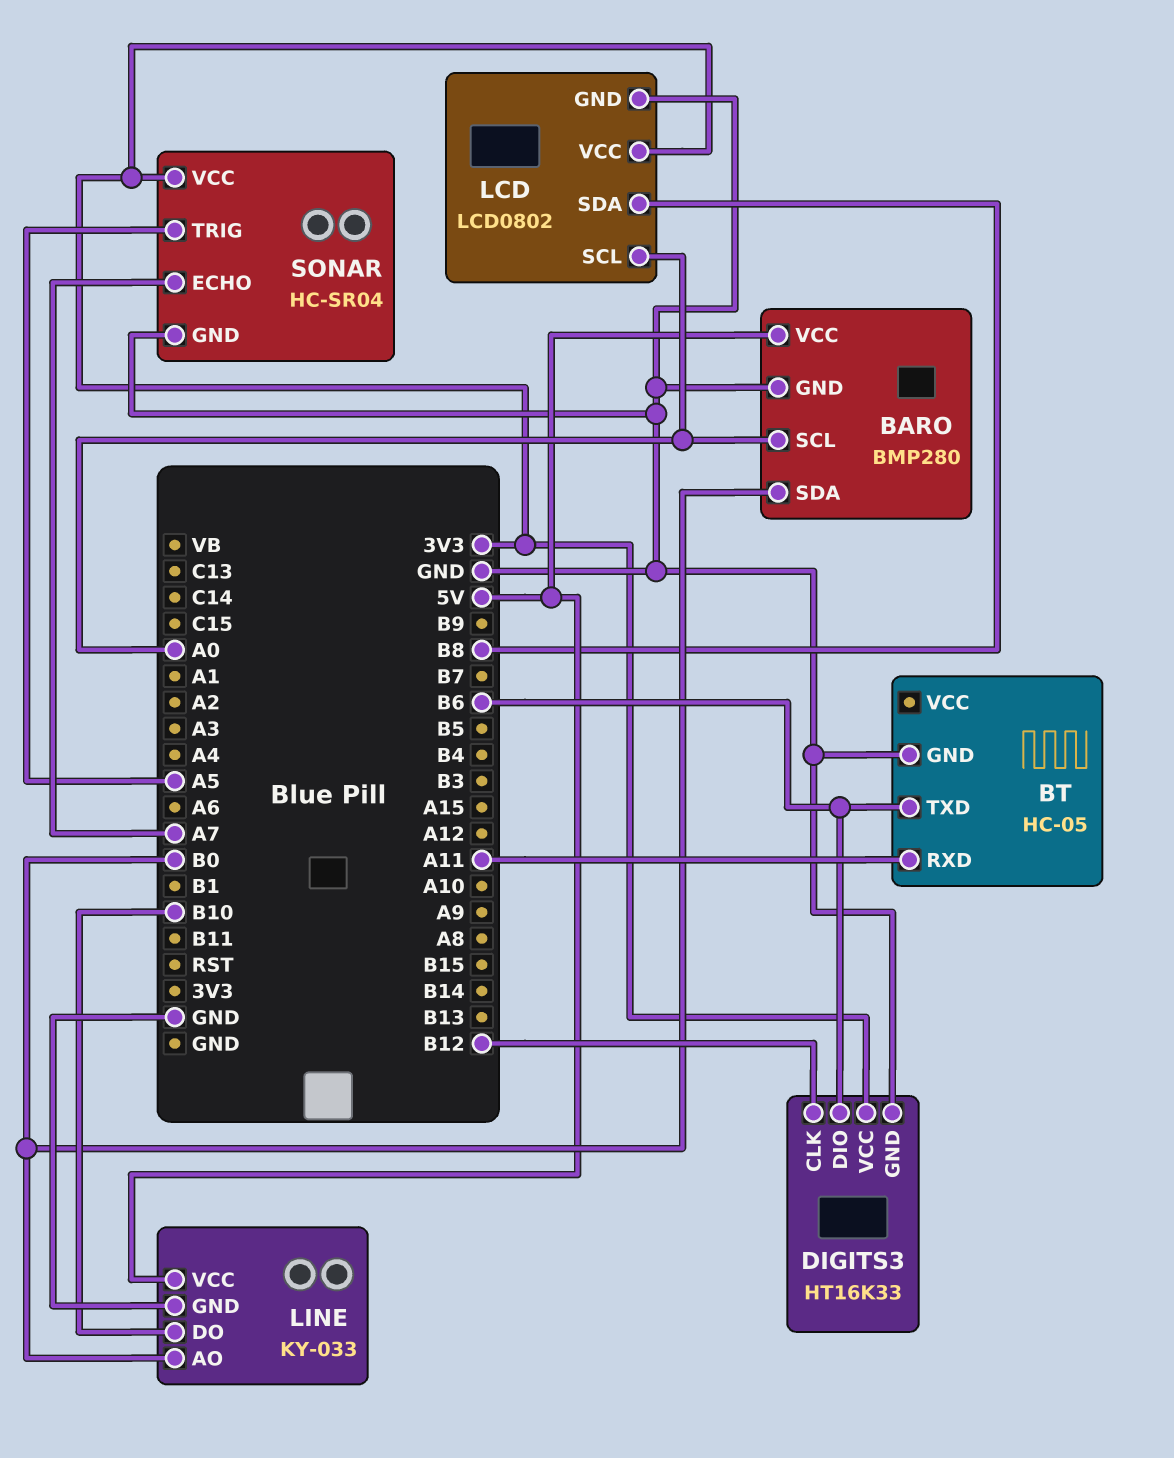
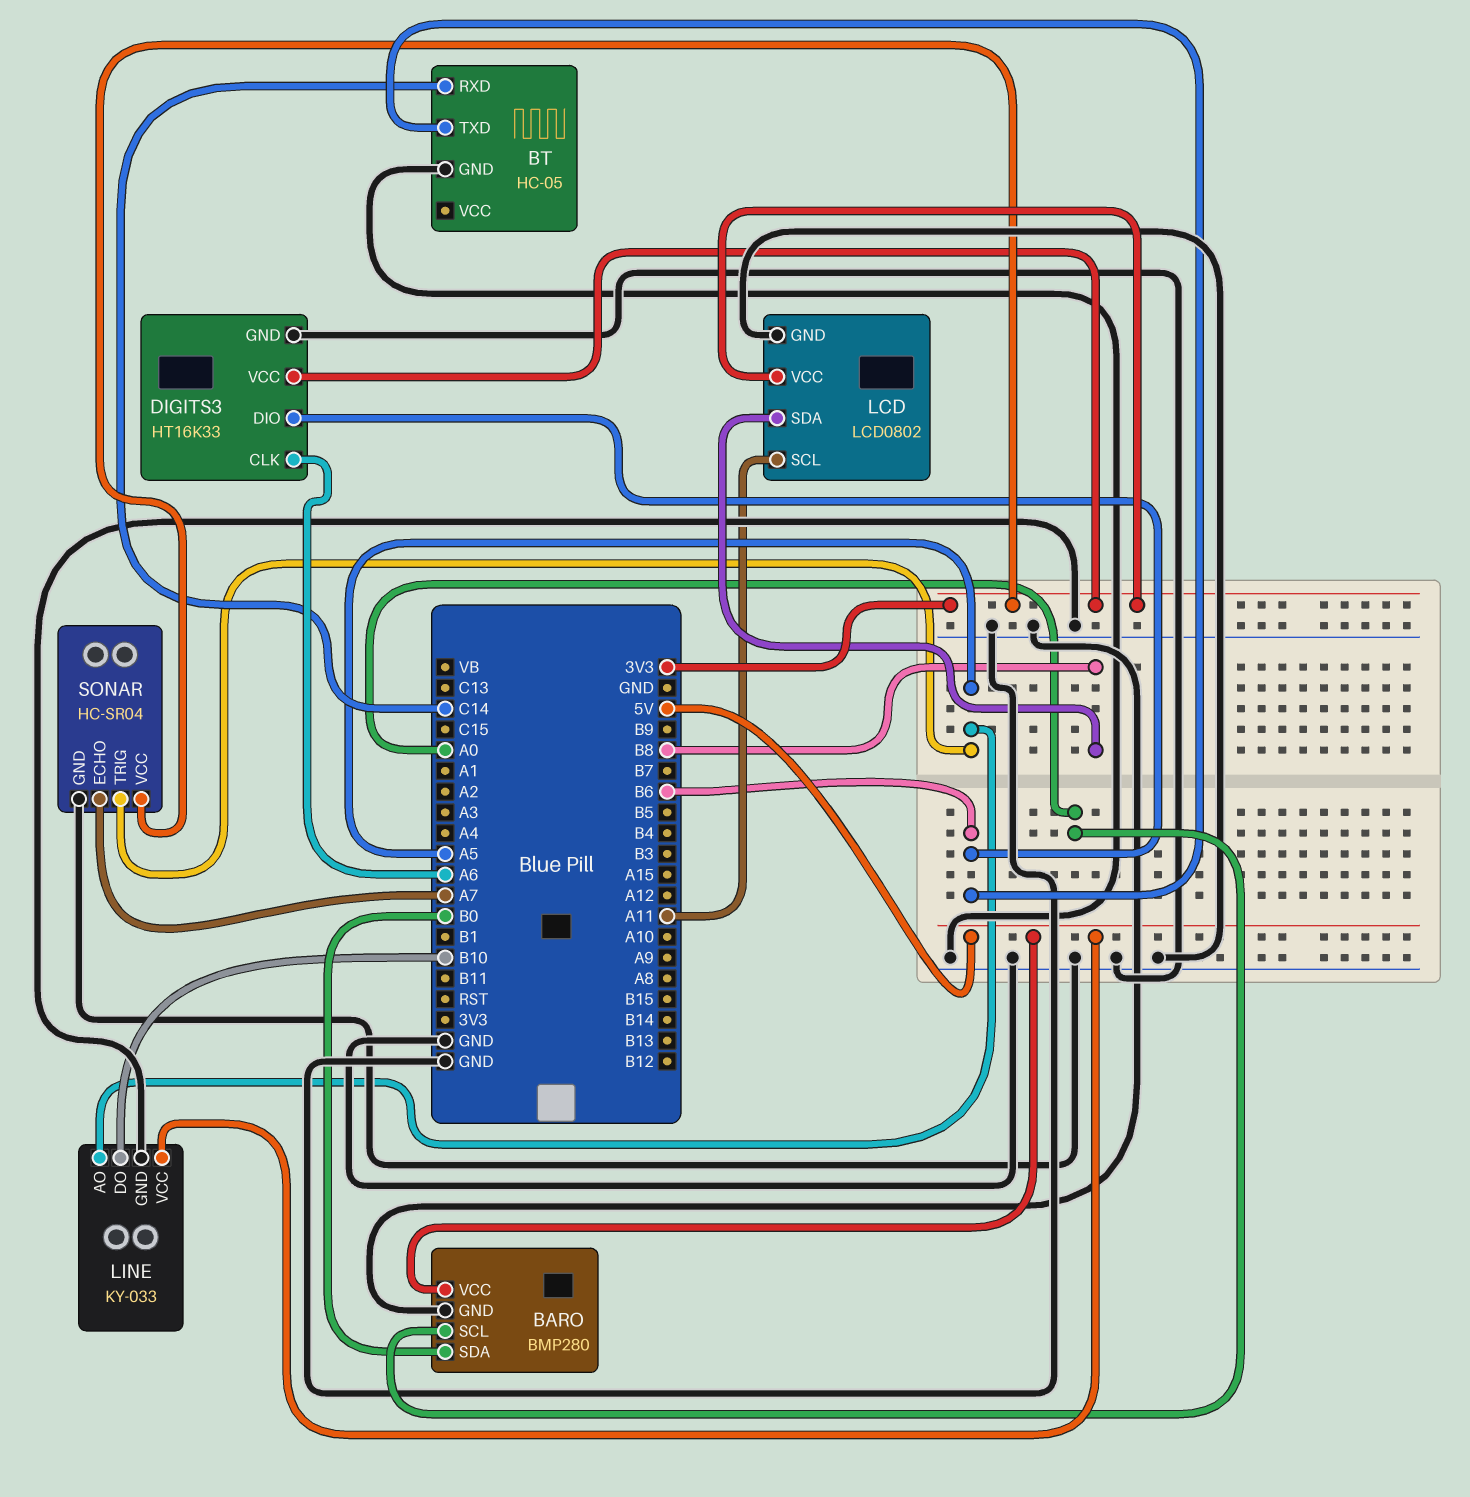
BT pin RXD: A11 -> C14
DIGITS3 pin CLK: B12 -> A6
LCD pin SCL: A0 -> A11
LINE pin AO: B0 -> A5

